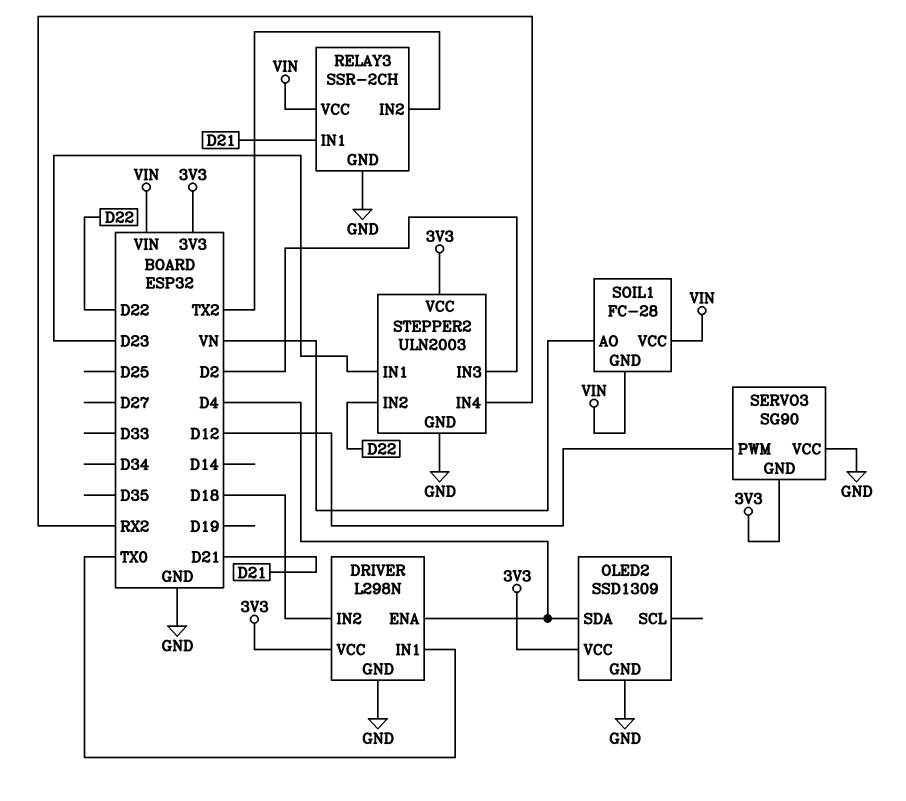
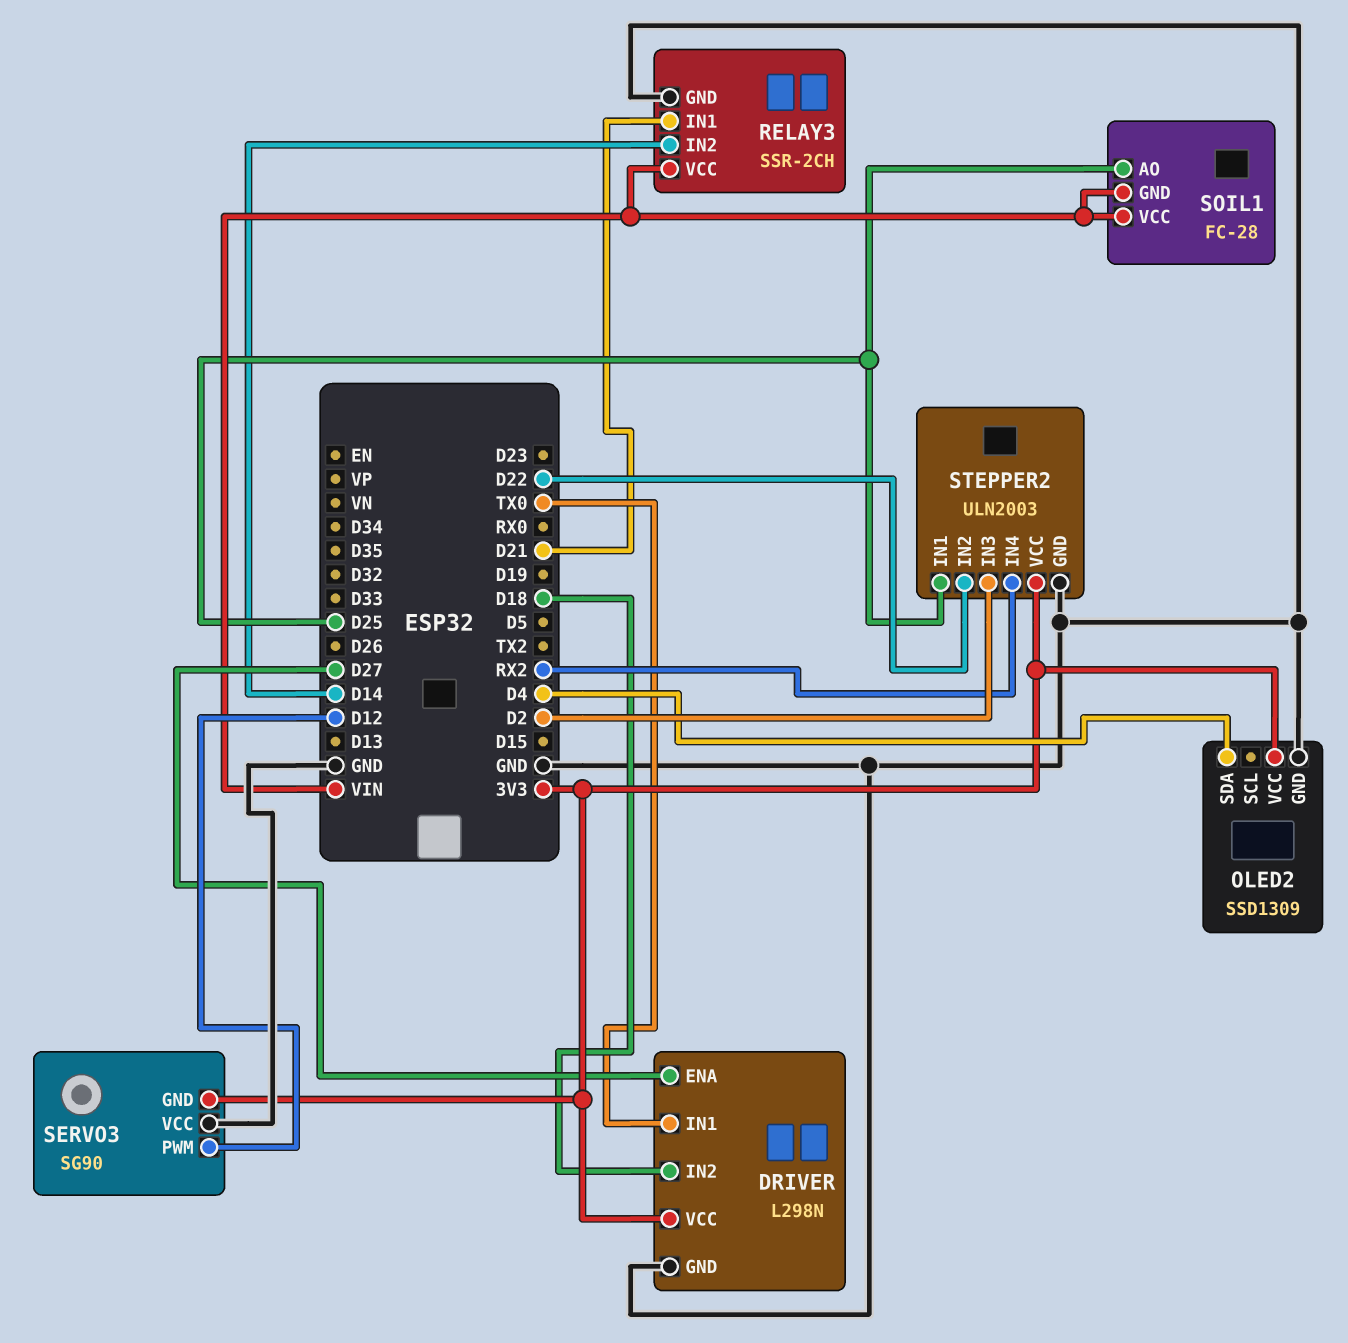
DRIVER pin ENA: D4 -> D27
RELAY3 pin IN2: TX2 -> D14
SOIL1 pin AO: VN -> D25
STEPPER2 pin IN1: D23 -> D25

